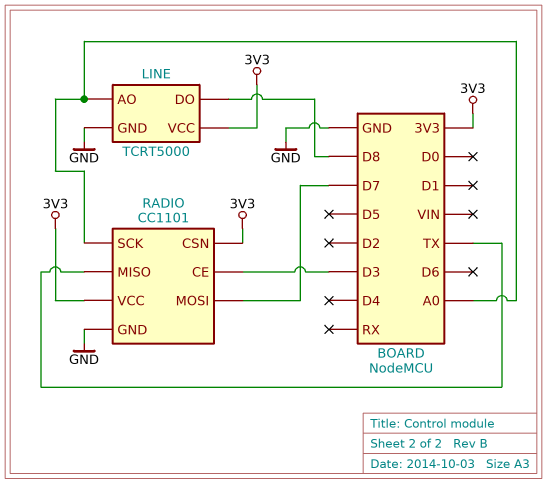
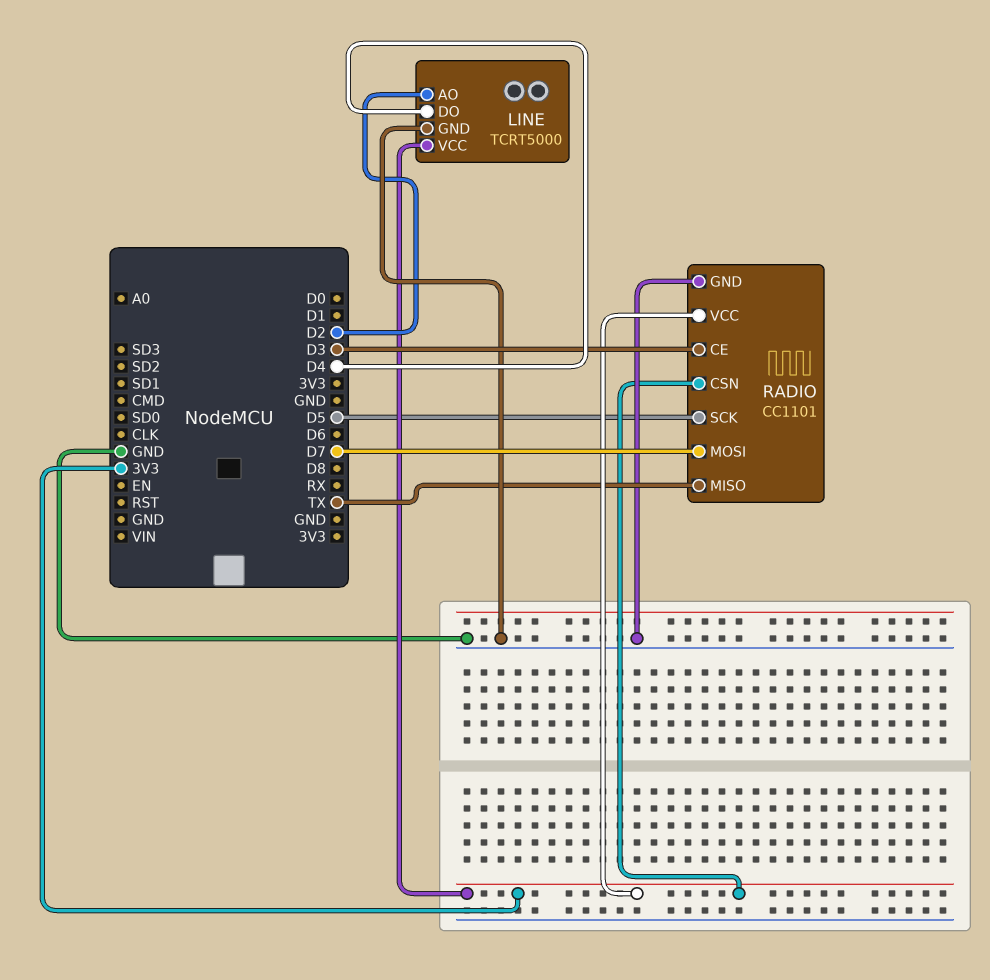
LINE pin AO: A0 -> D2
LINE pin DO: D8 -> D4
RADIO pin SCK: A0 -> D5

